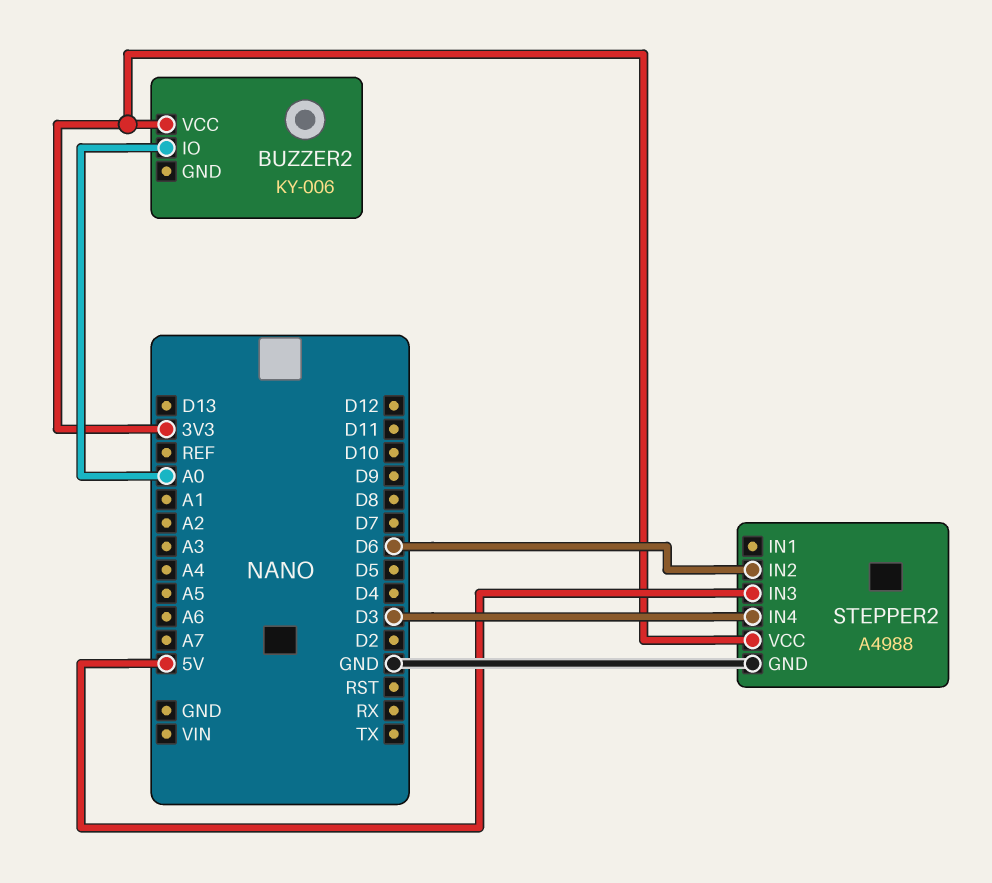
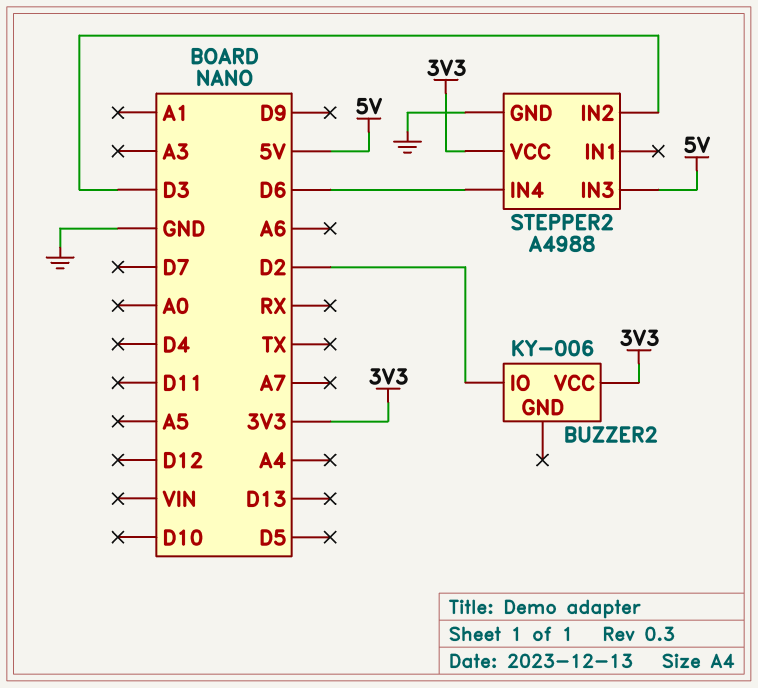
BUZZER2 pin IO: A0 -> D2
STEPPER2 pin IN2: D6 -> D3
STEPPER2 pin IN4: D3 -> D6

